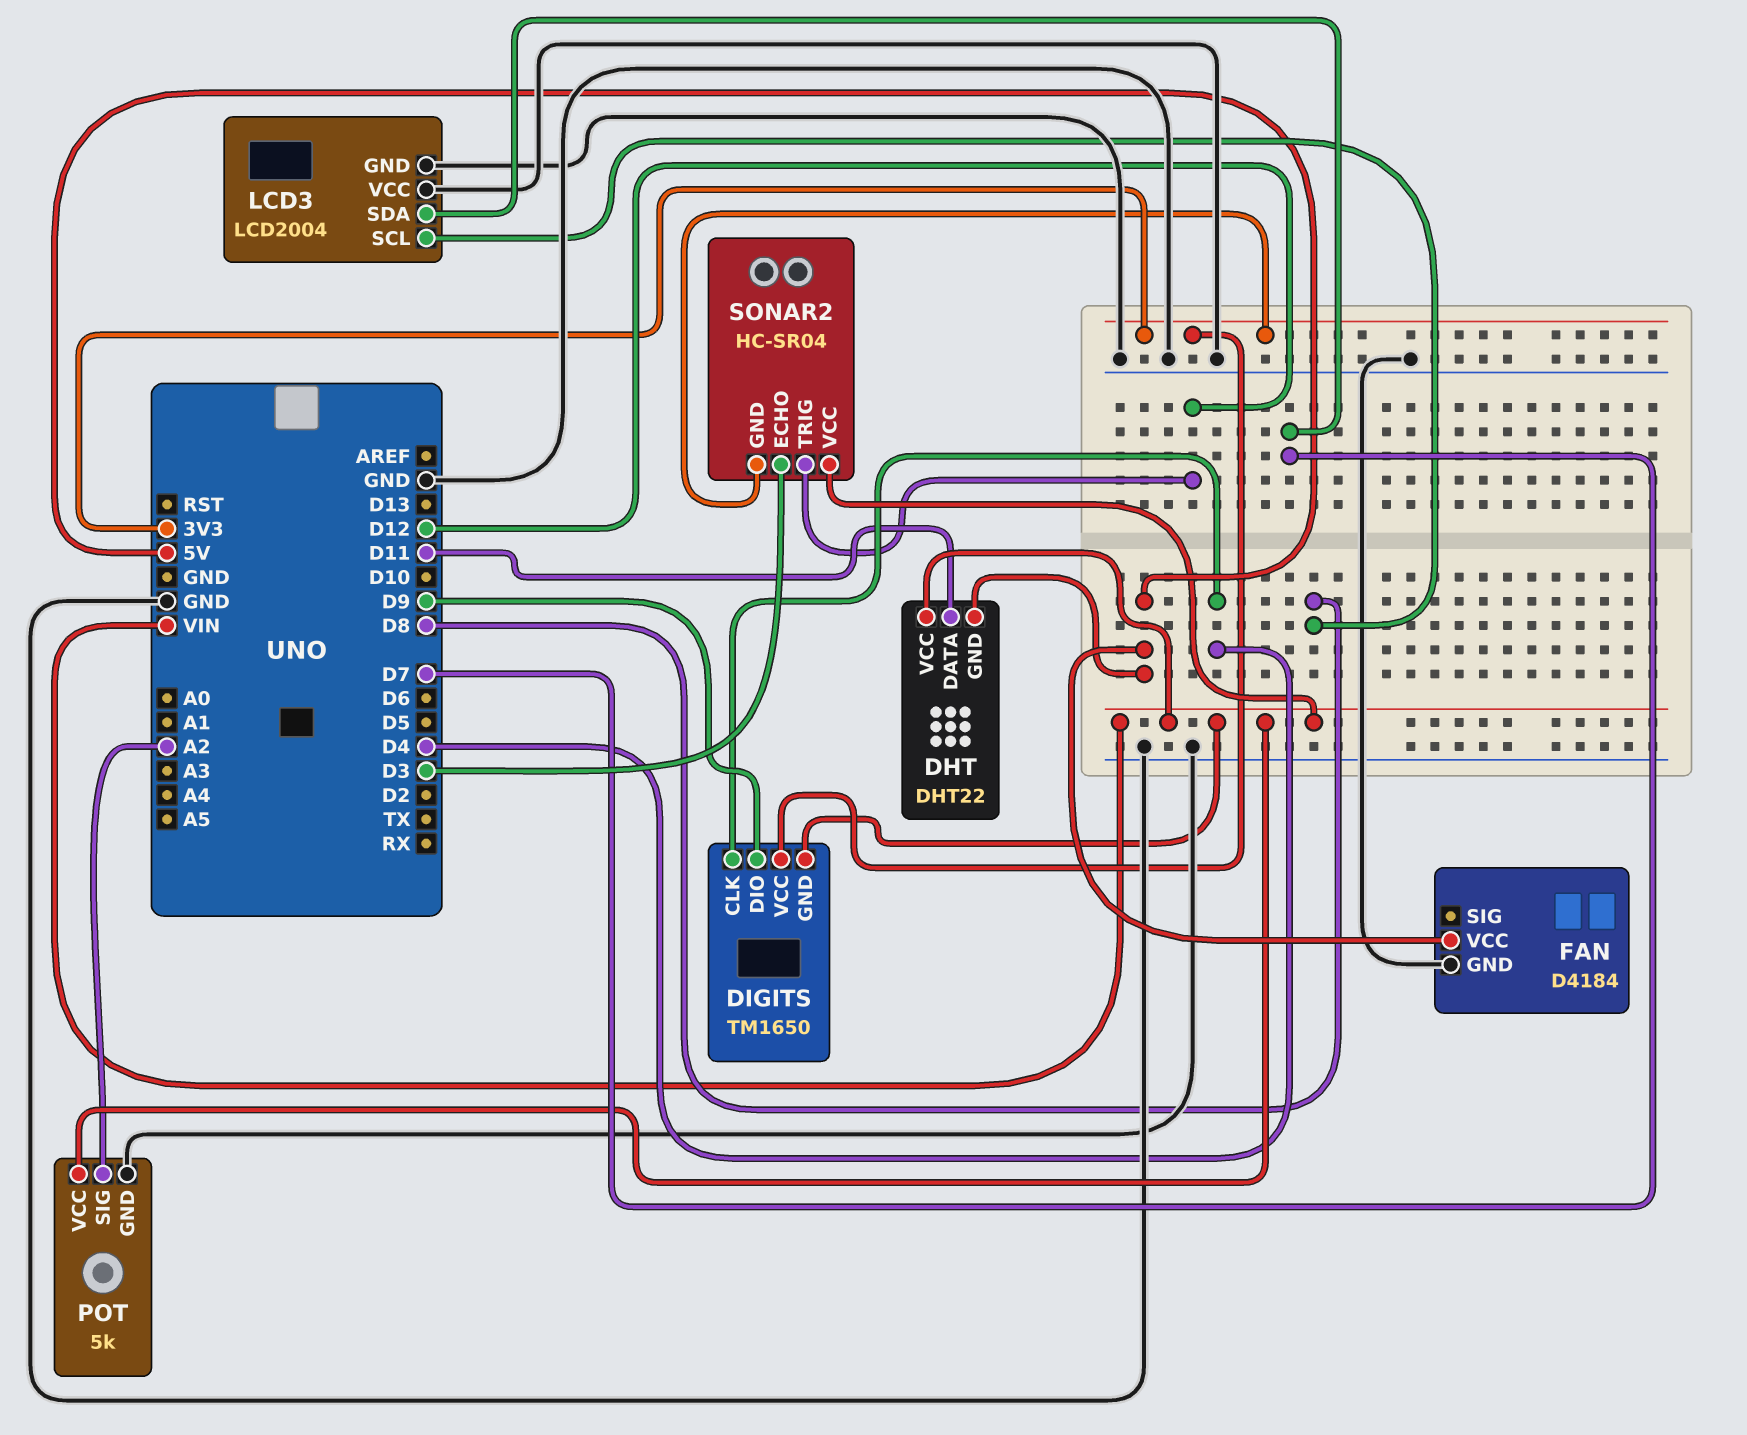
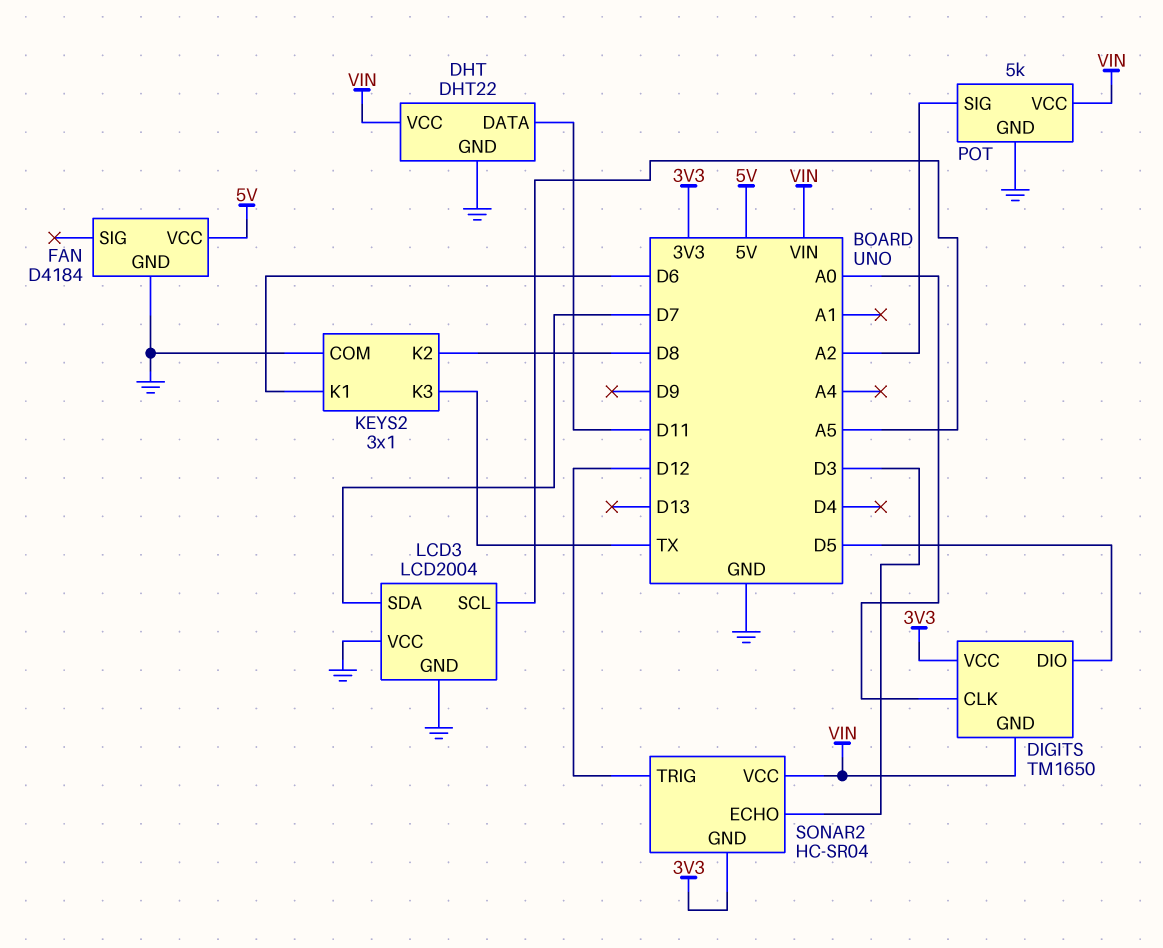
DHT pin GND: 5V -> GND
DIGITS pin CLK: D4 -> A0
DIGITS pin DIO: D9 -> D5
KEYS2: none -> 3x1
KEYS2 pin COM: none -> GND
KEYS2 pin K1: none -> D6
KEYS2 pin K2: none -> D8
KEYS2 pin K3: none -> TX
LCD3 pin SCL: D8 -> A5

